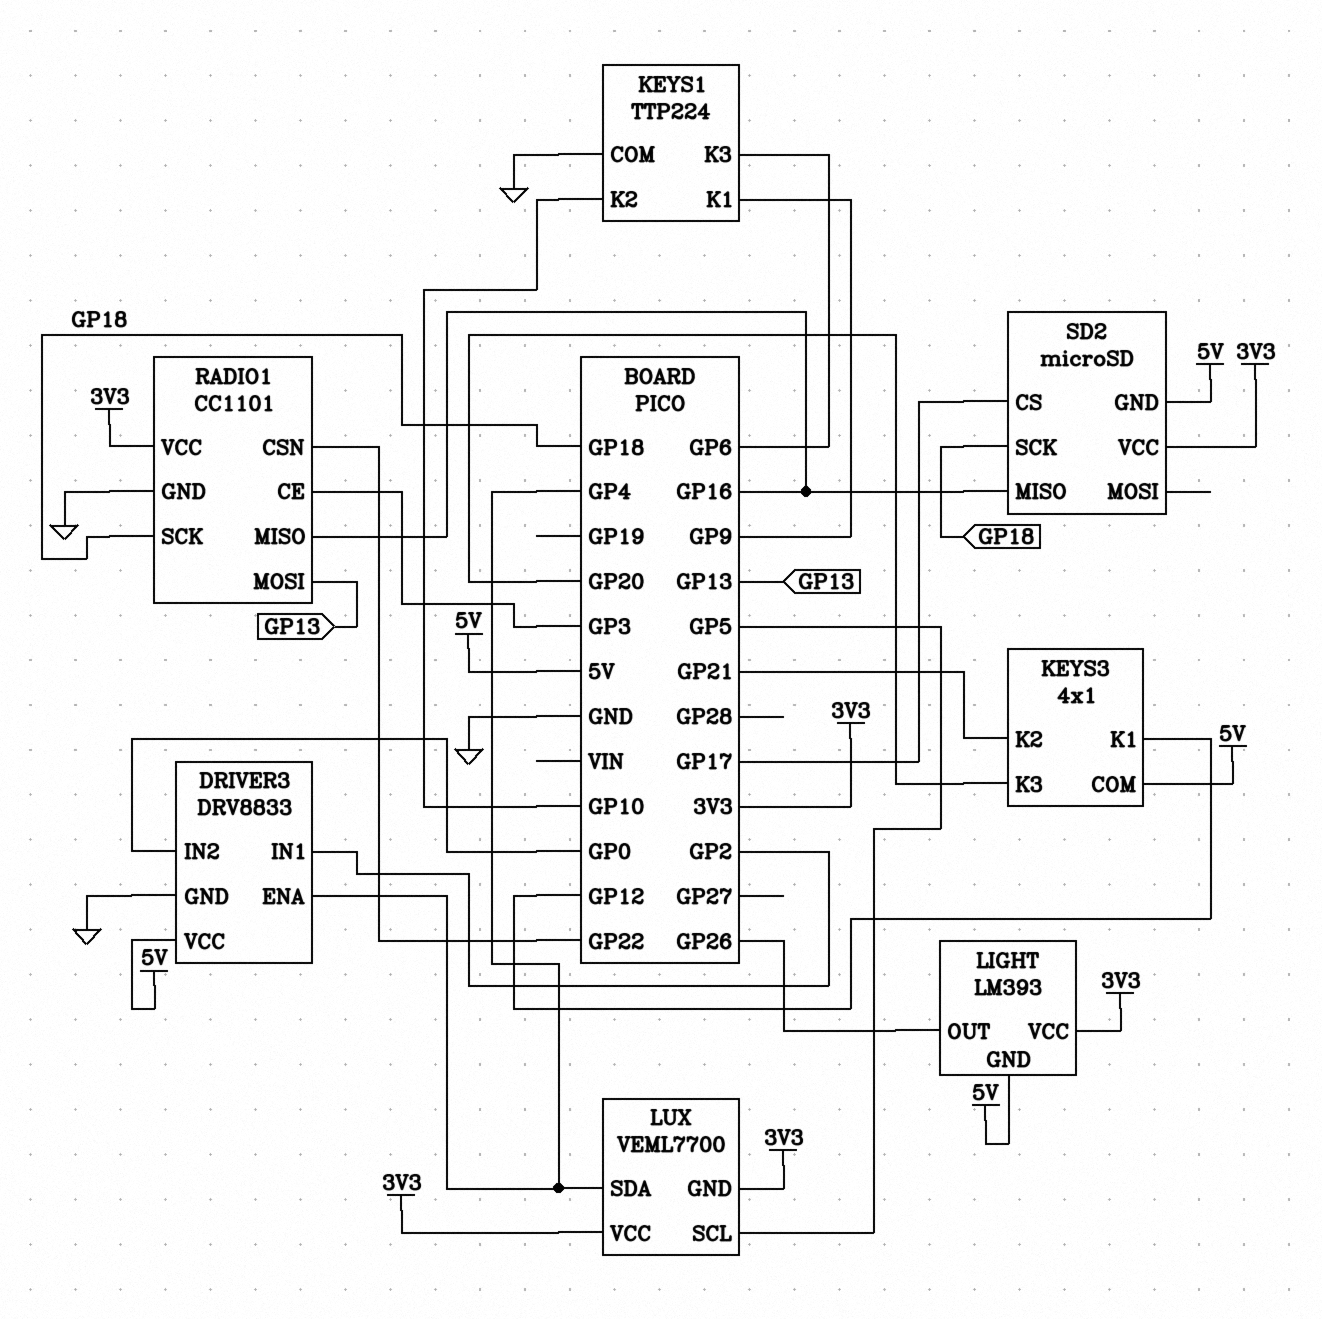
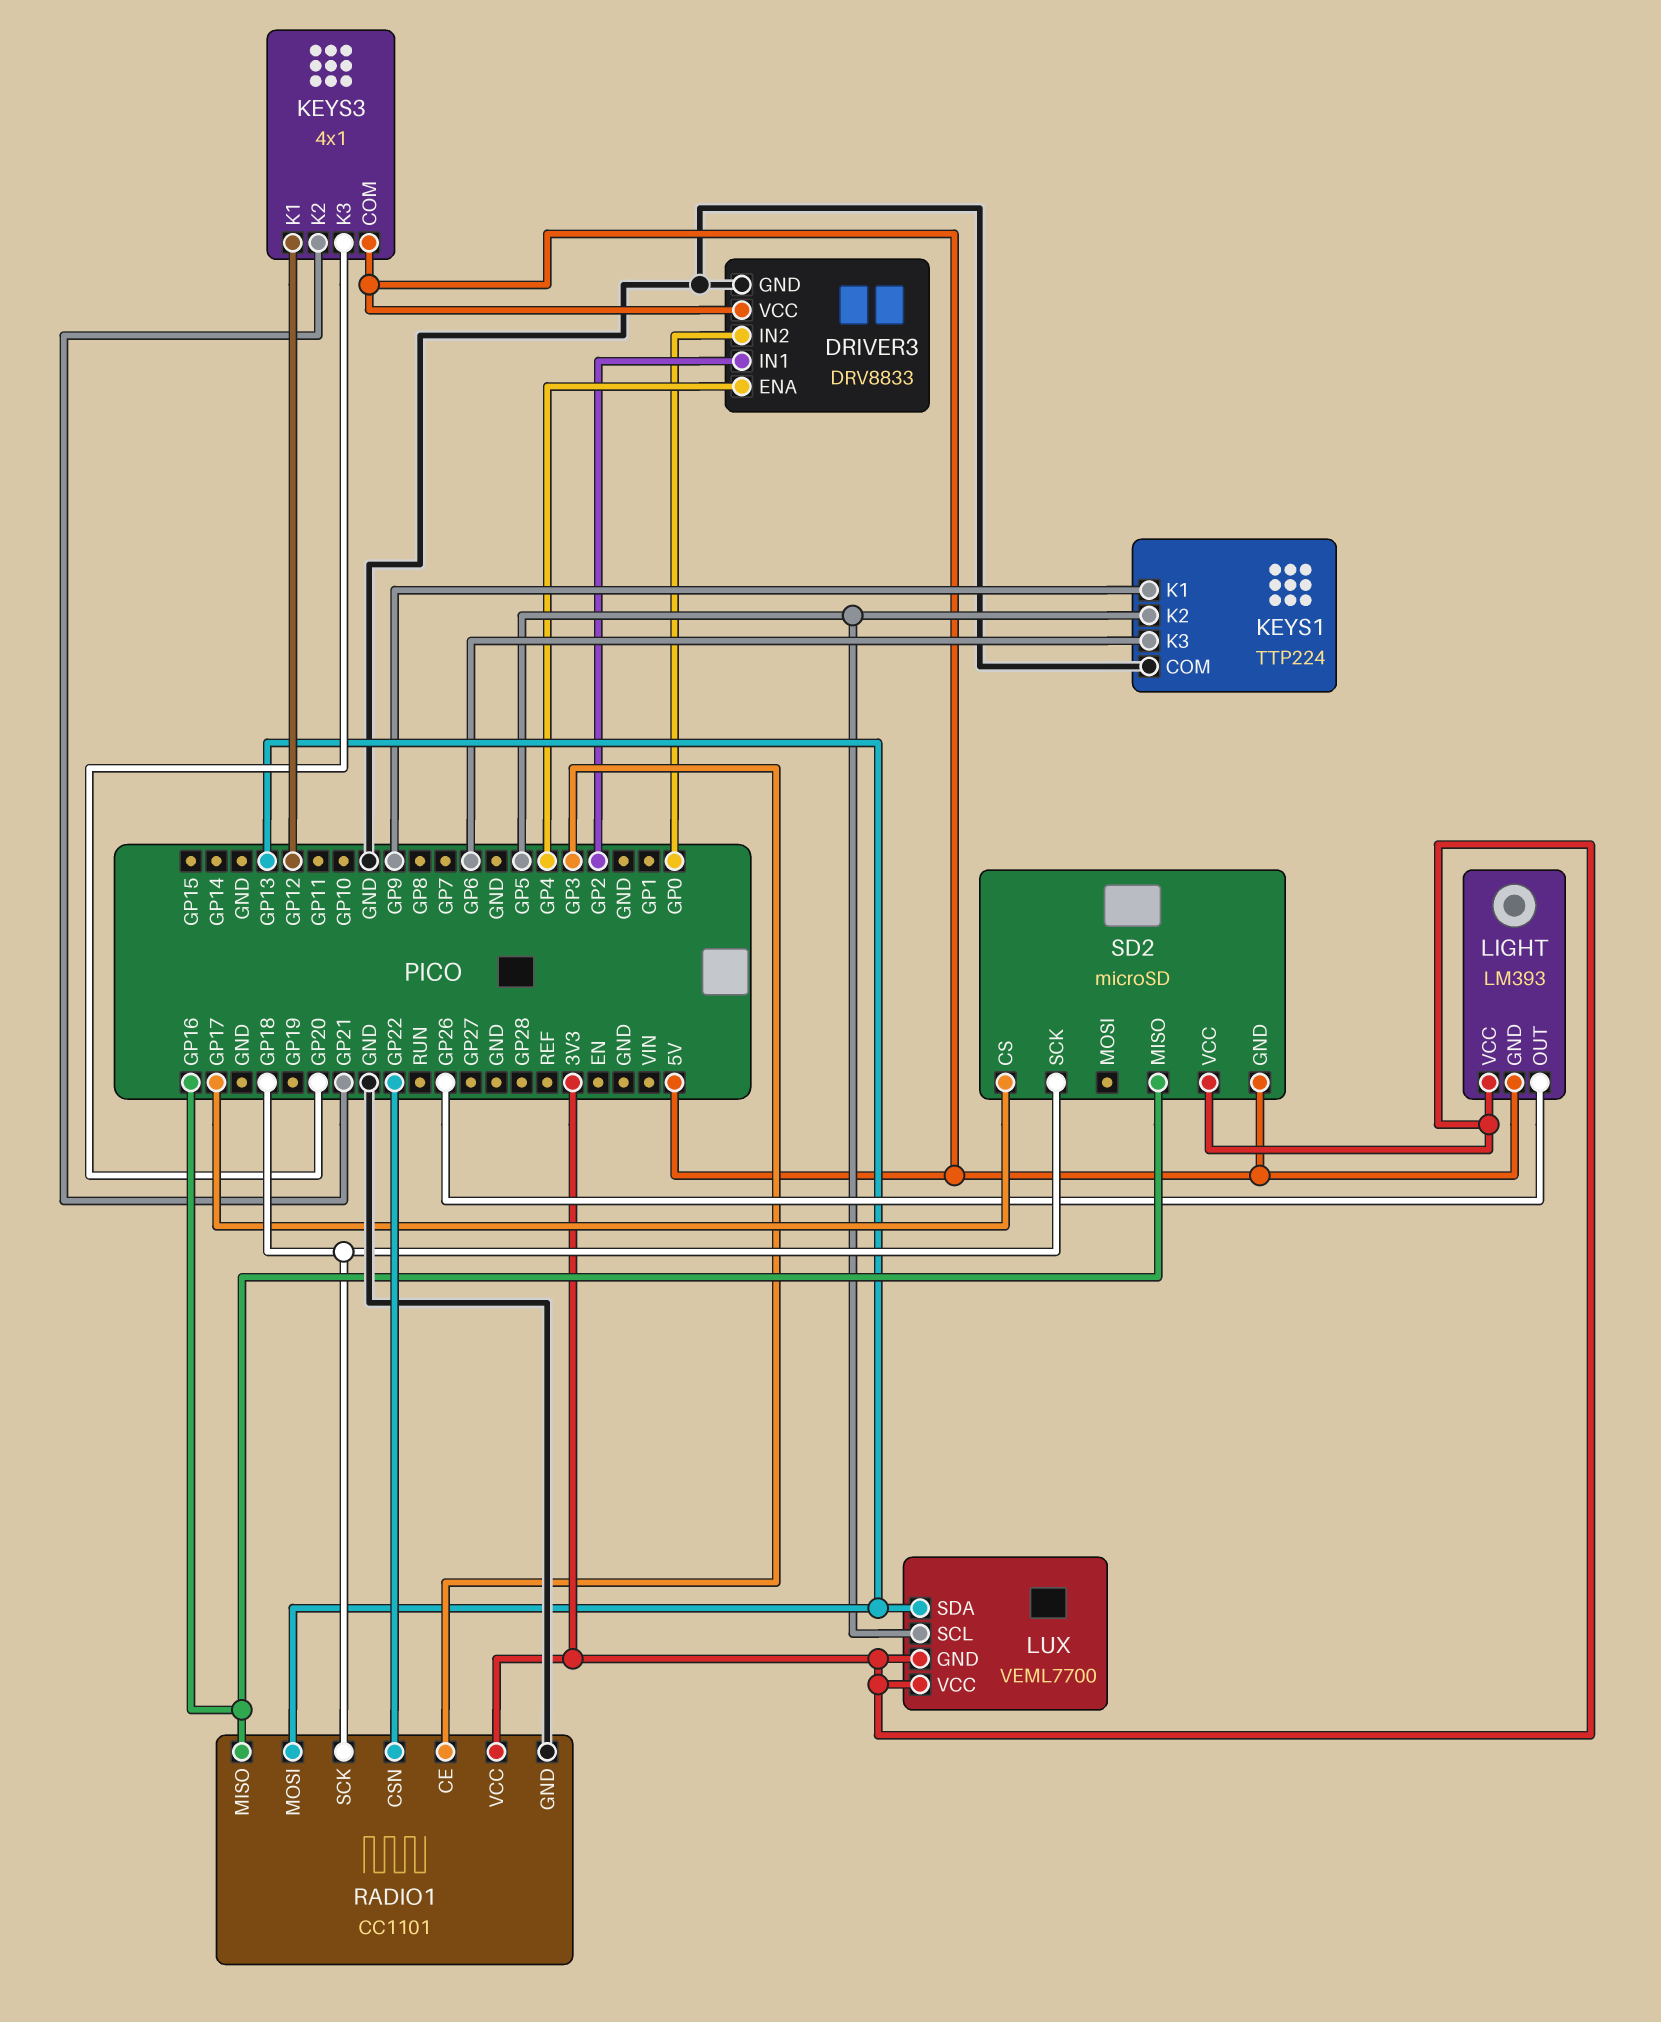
KEYS1 pin K2: GP10 -> GP5
LUX pin SDA: GP4 -> GP13

